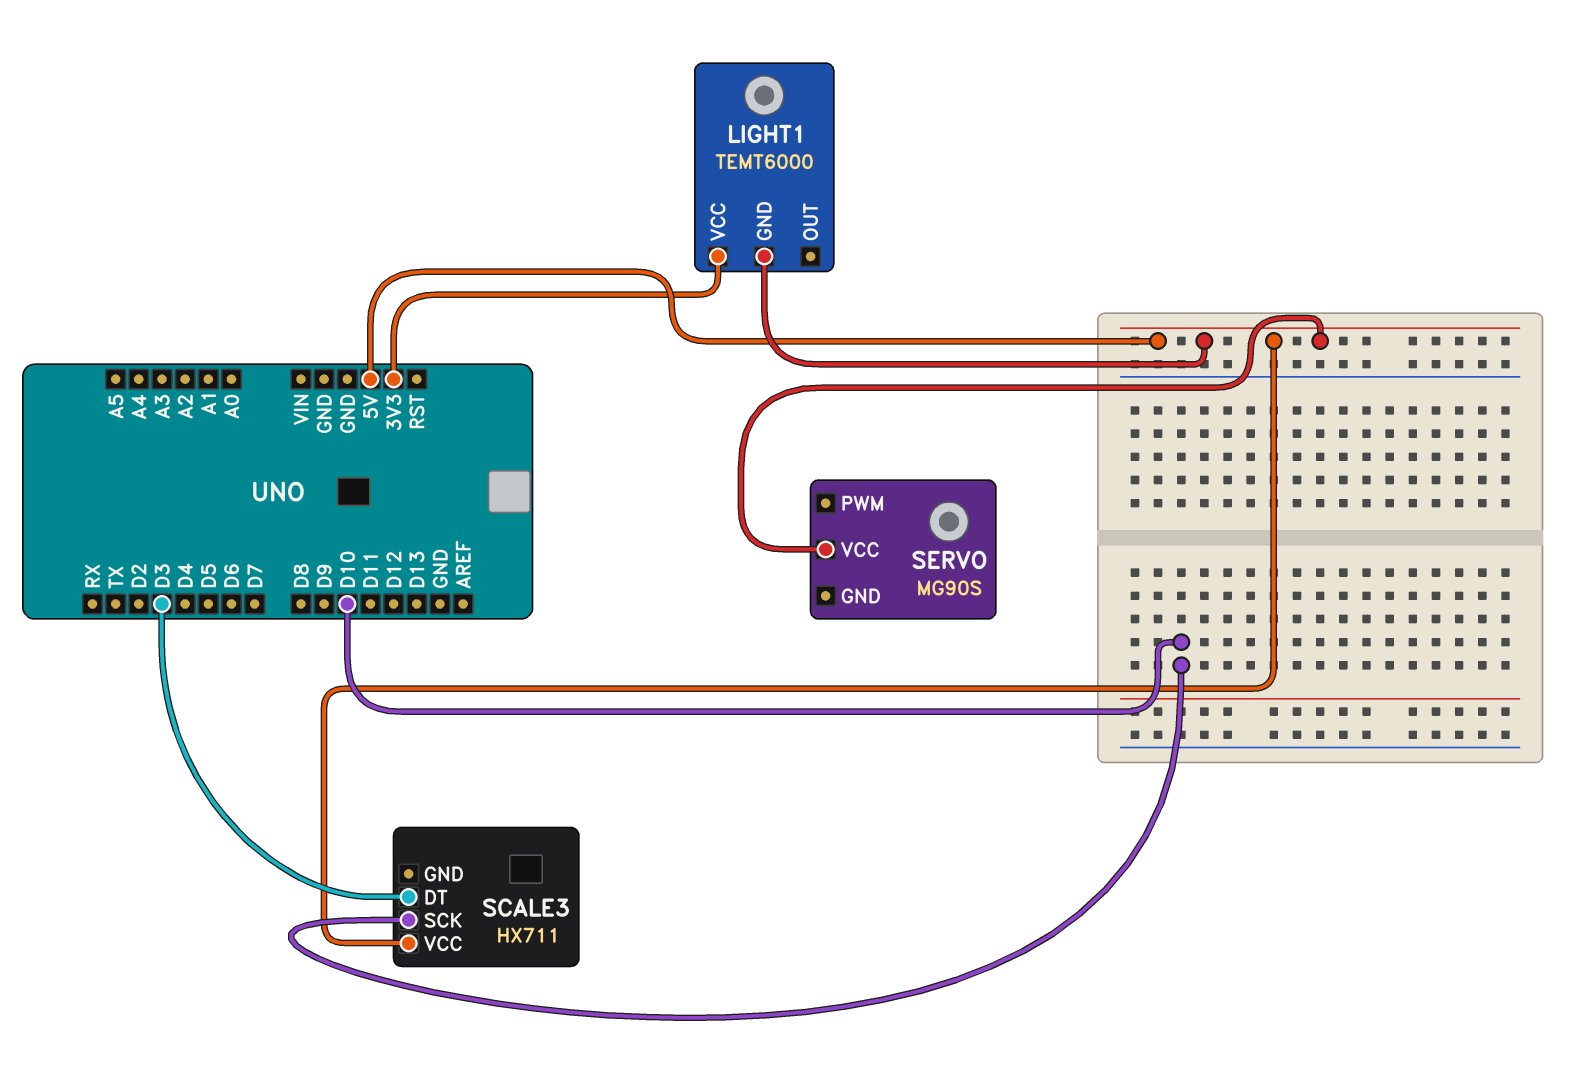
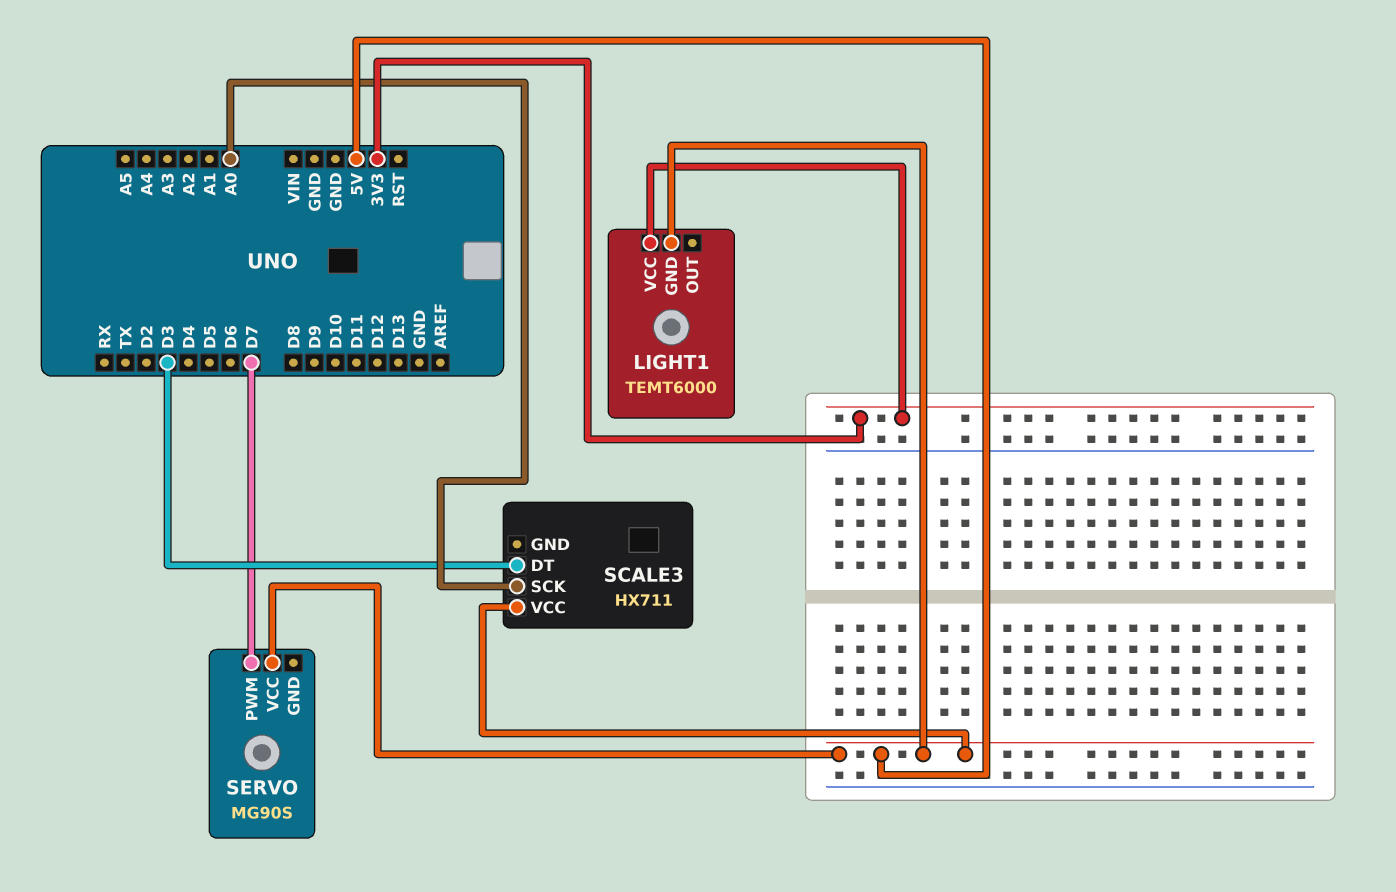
SCALE3 pin SCK: D10 -> A0
SERVO pin PWM: none -> D7

